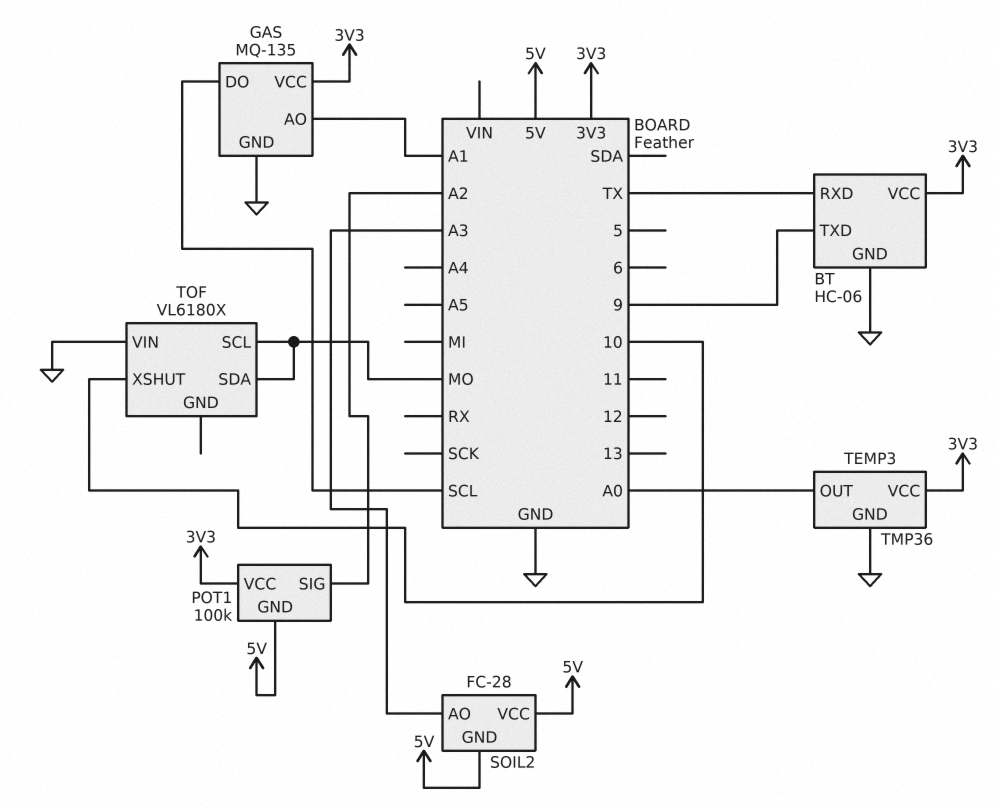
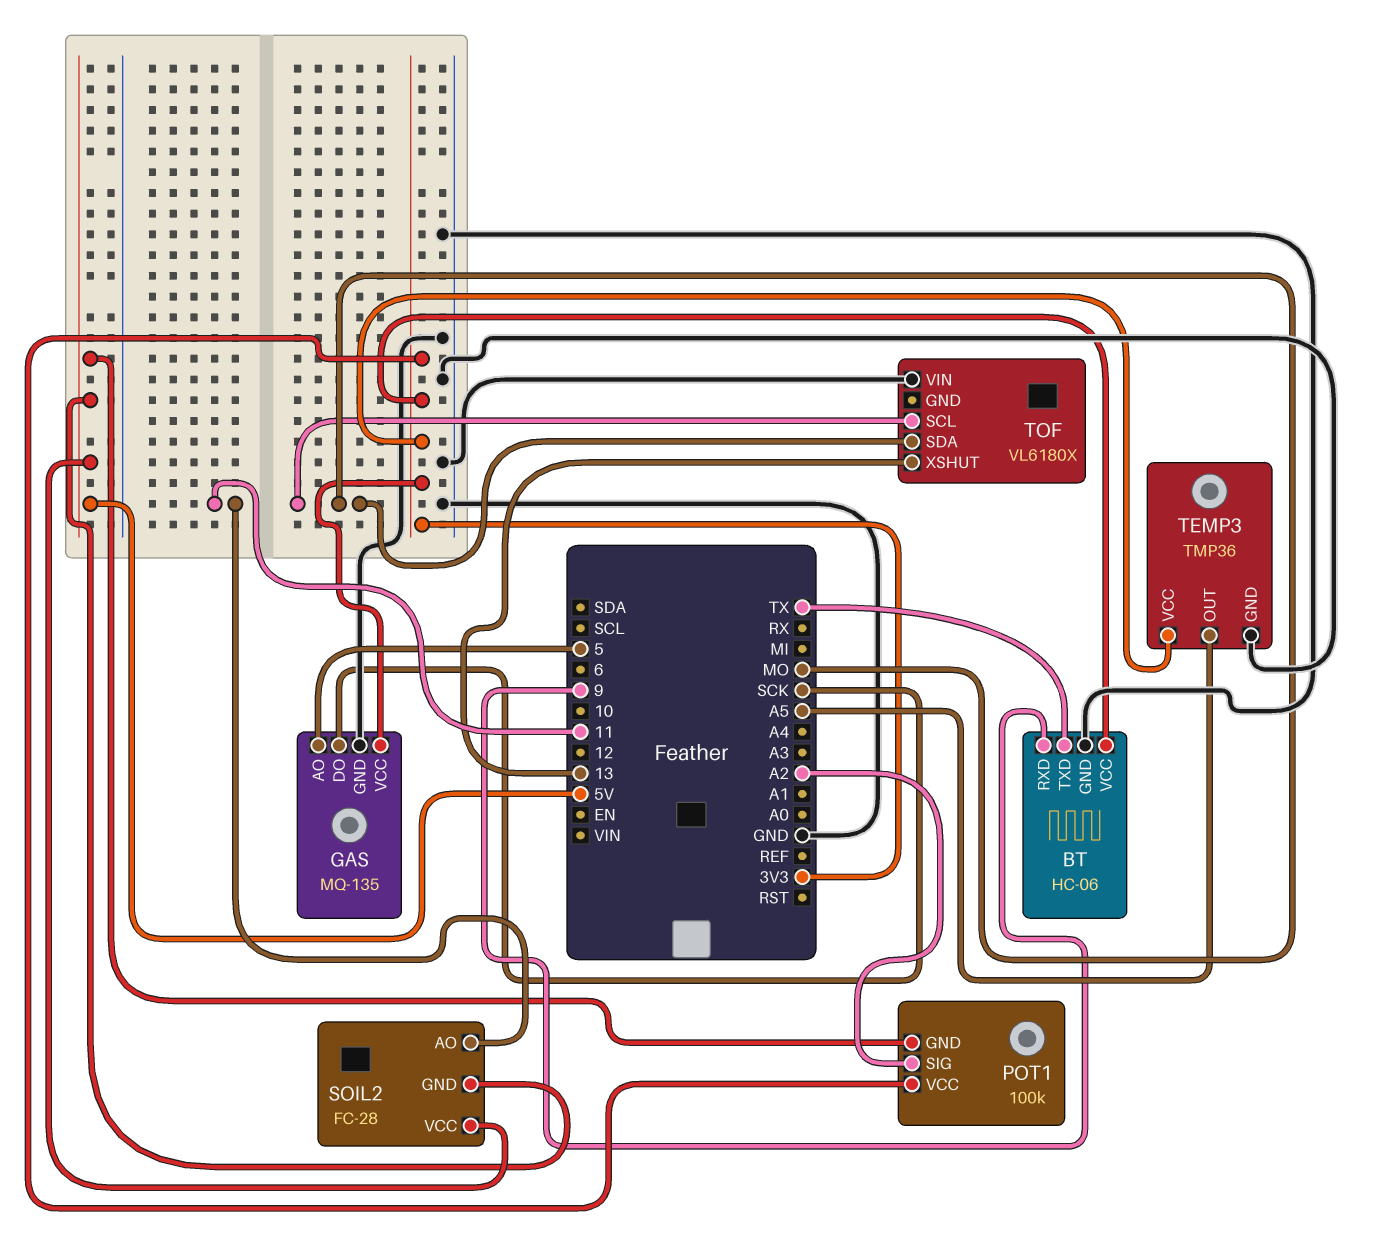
BT pin RXD: TX -> 9
BT pin TXD: 9 -> TX
GAS pin AO: A1 -> 5
GAS pin DO: SCL -> SCK
SOIL2 pin AO: A3 -> 11
TEMP3 pin OUT: A0 -> A5
TOF pin XSHUT: 10 -> 13

